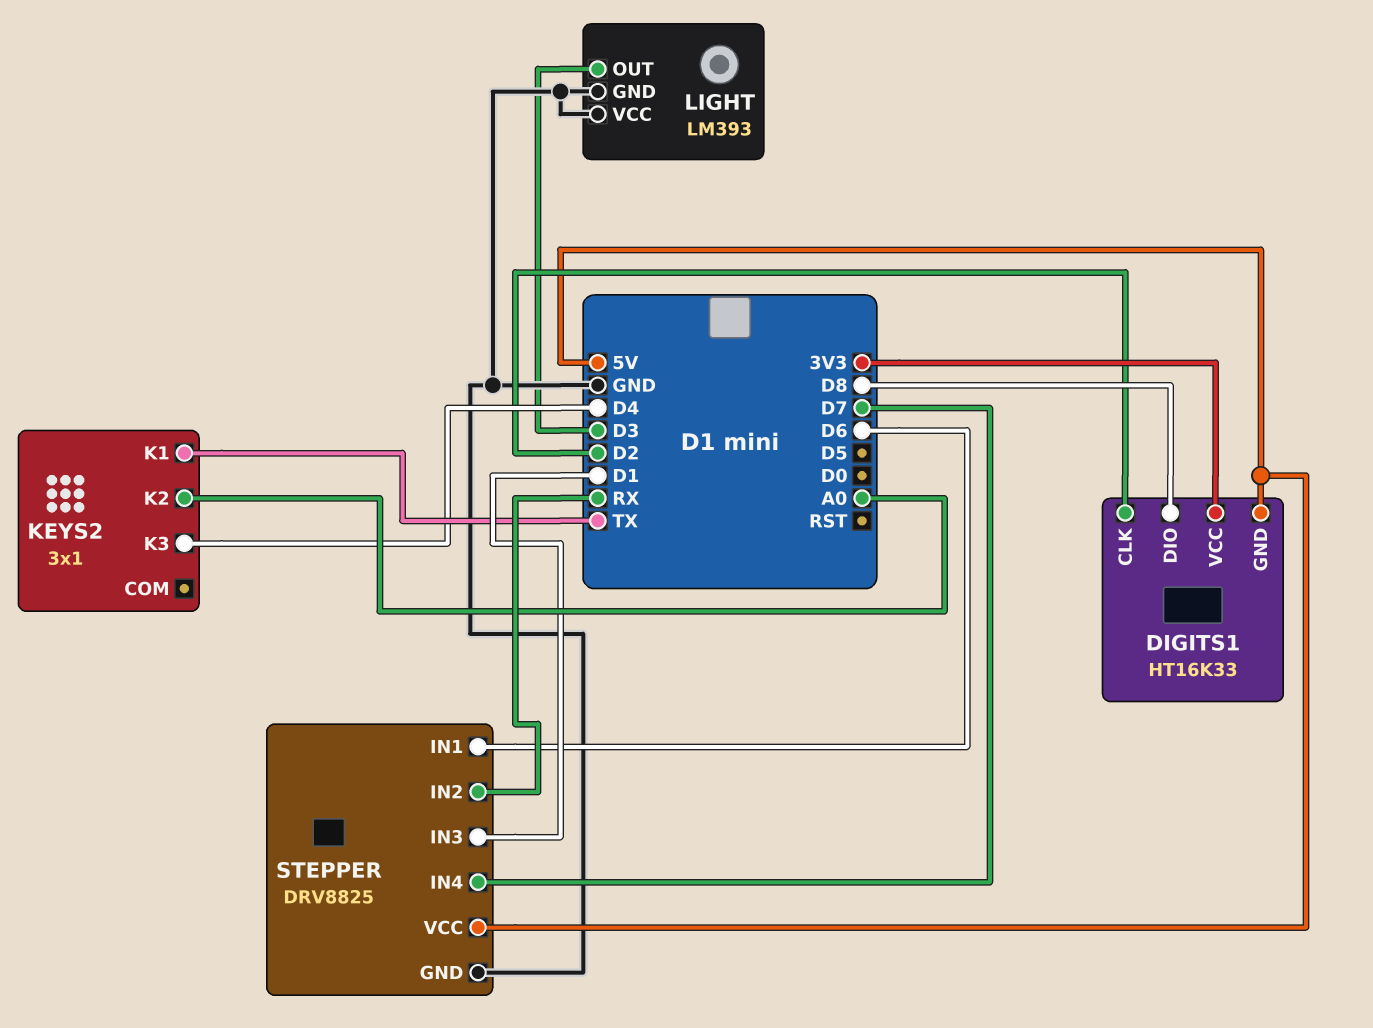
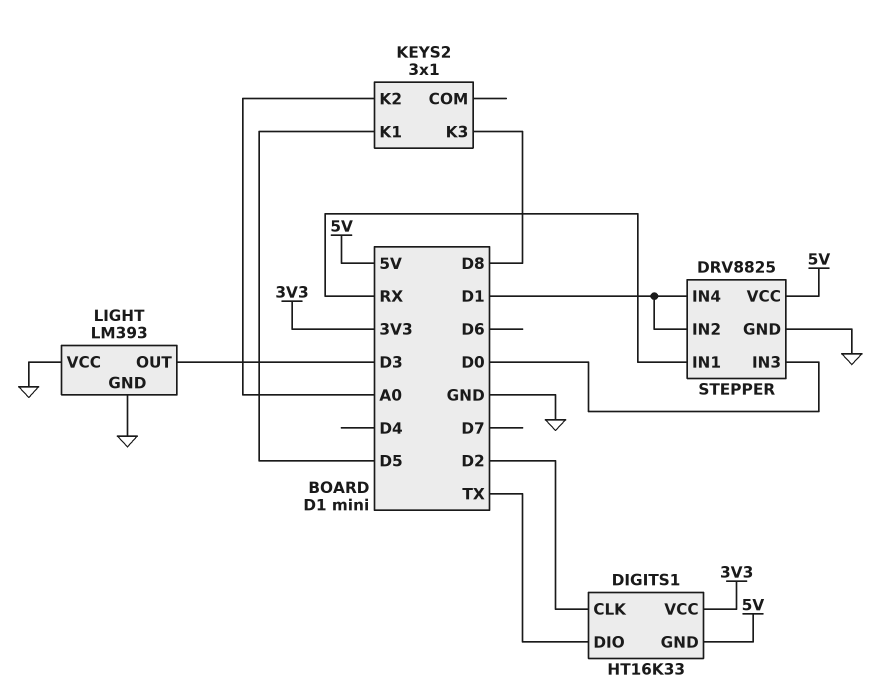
DIGITS1 pin DIO: D8 -> TX
KEYS2 pin K1: TX -> D5
KEYS2 pin K3: D4 -> D8
STEPPER pin IN1: D6 -> RX
STEPPER pin IN2: RX -> D1
STEPPER pin IN3: D1 -> D0
STEPPER pin IN4: D7 -> D1

